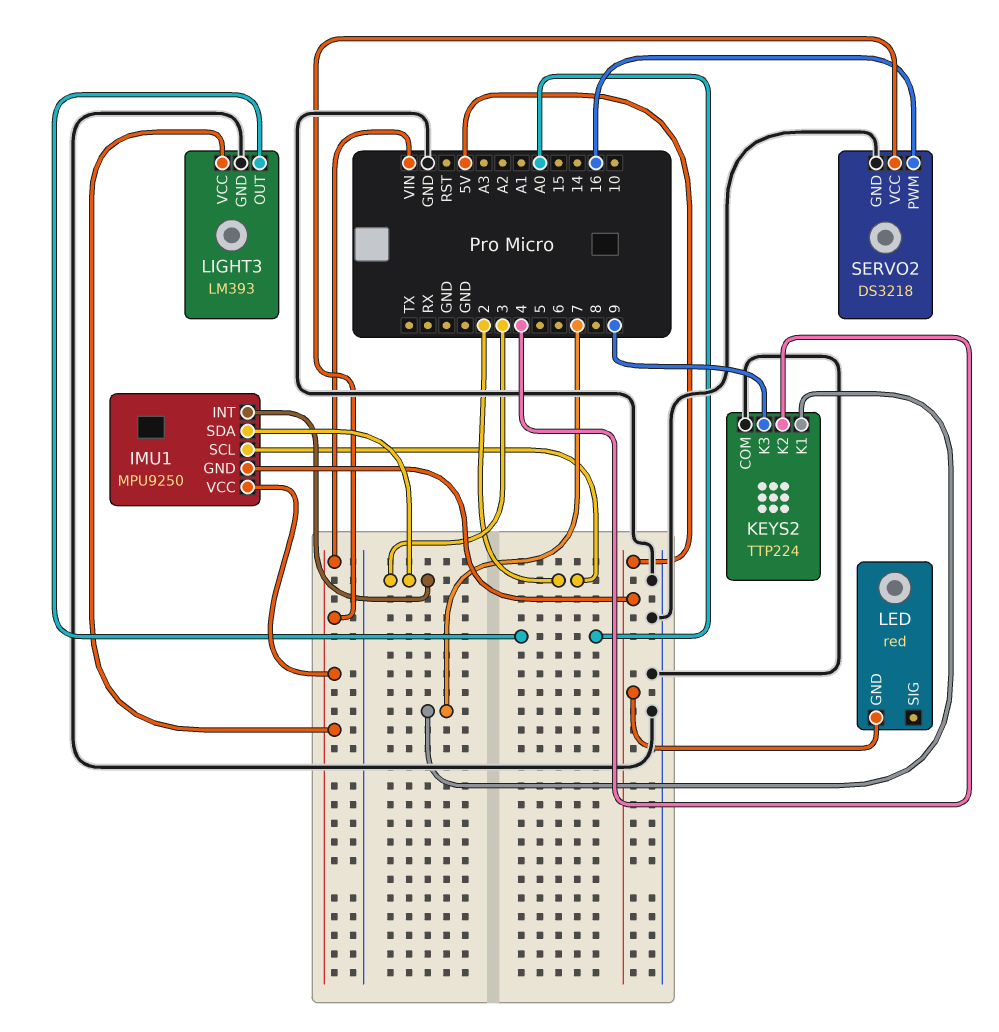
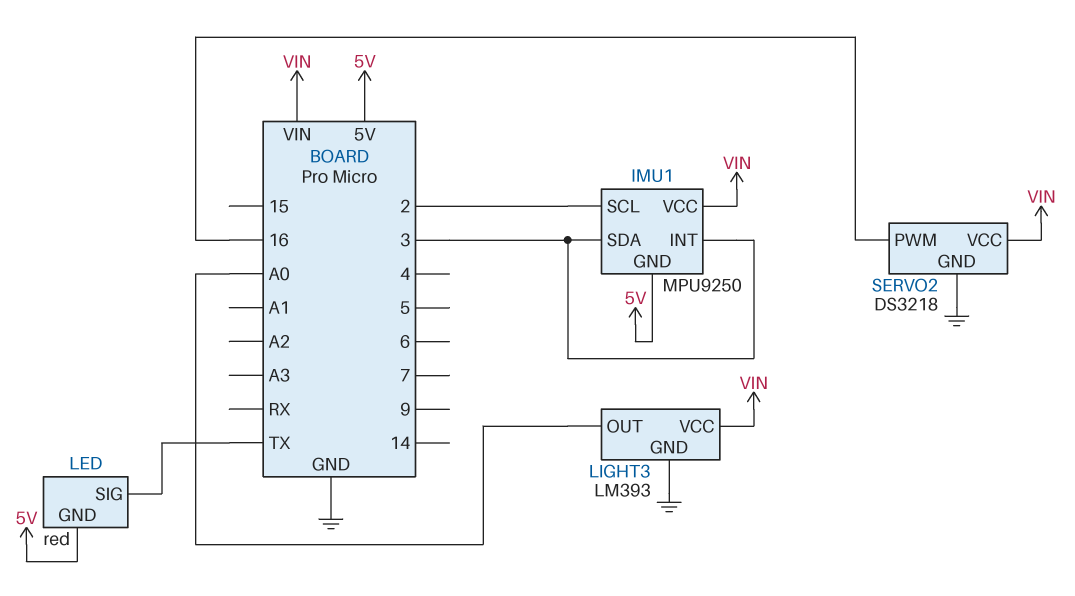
KEYS2: TTP224 -> none
KEYS2 pin COM: GND -> none
KEYS2 pin K1: 7 -> none
KEYS2 pin K2: 4 -> none
KEYS2 pin K3: 9 -> none
LED pin SIG: none -> TX

